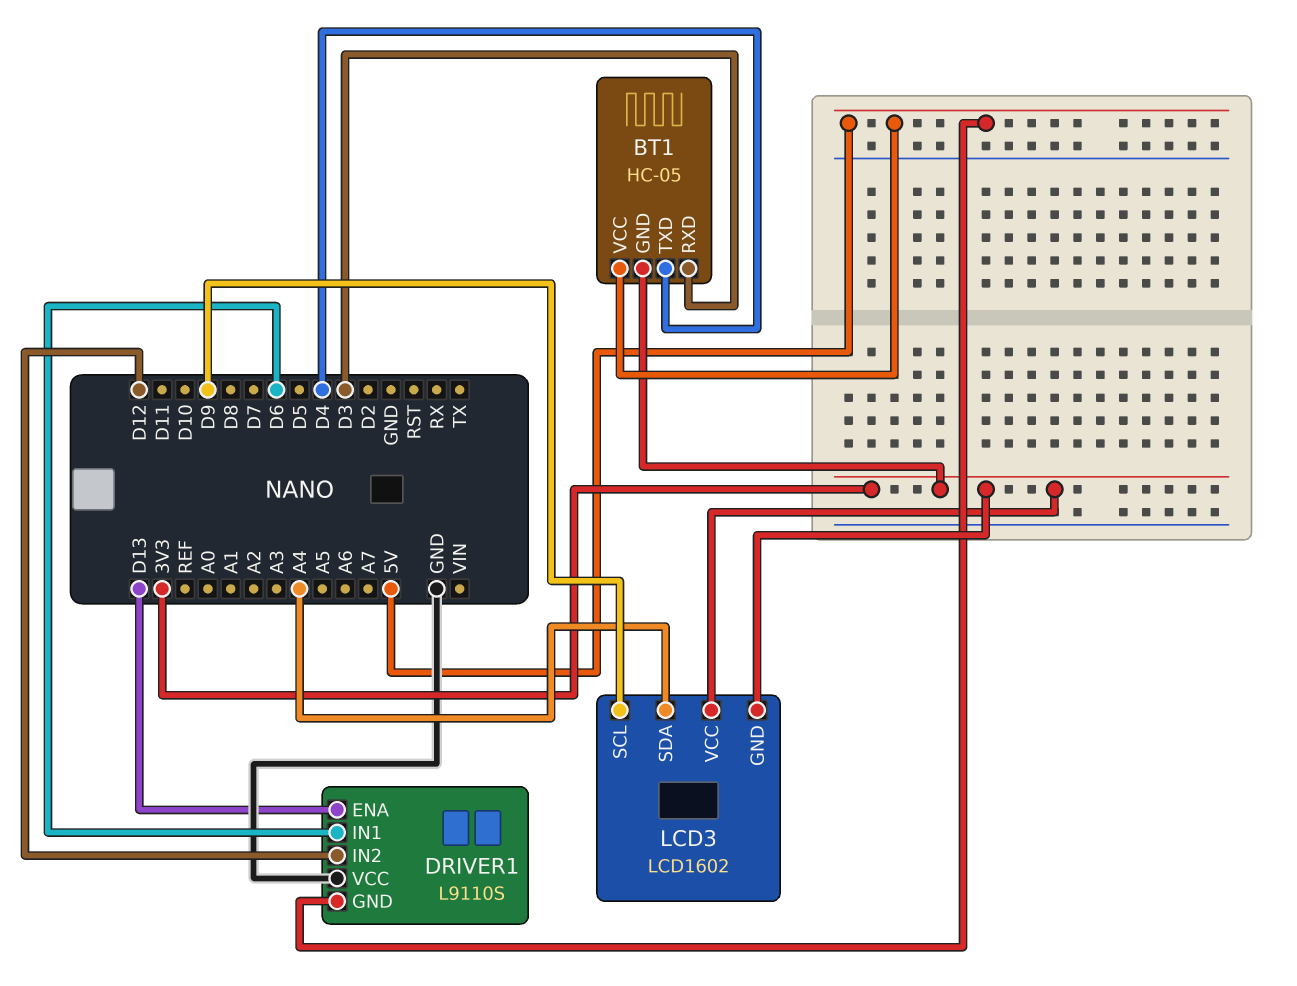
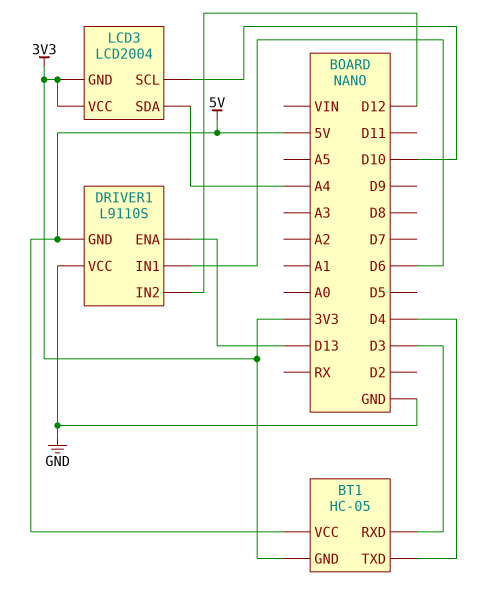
LCD3: LCD1602 -> LCD2004
LCD3 pin SCL: D9 -> D10

